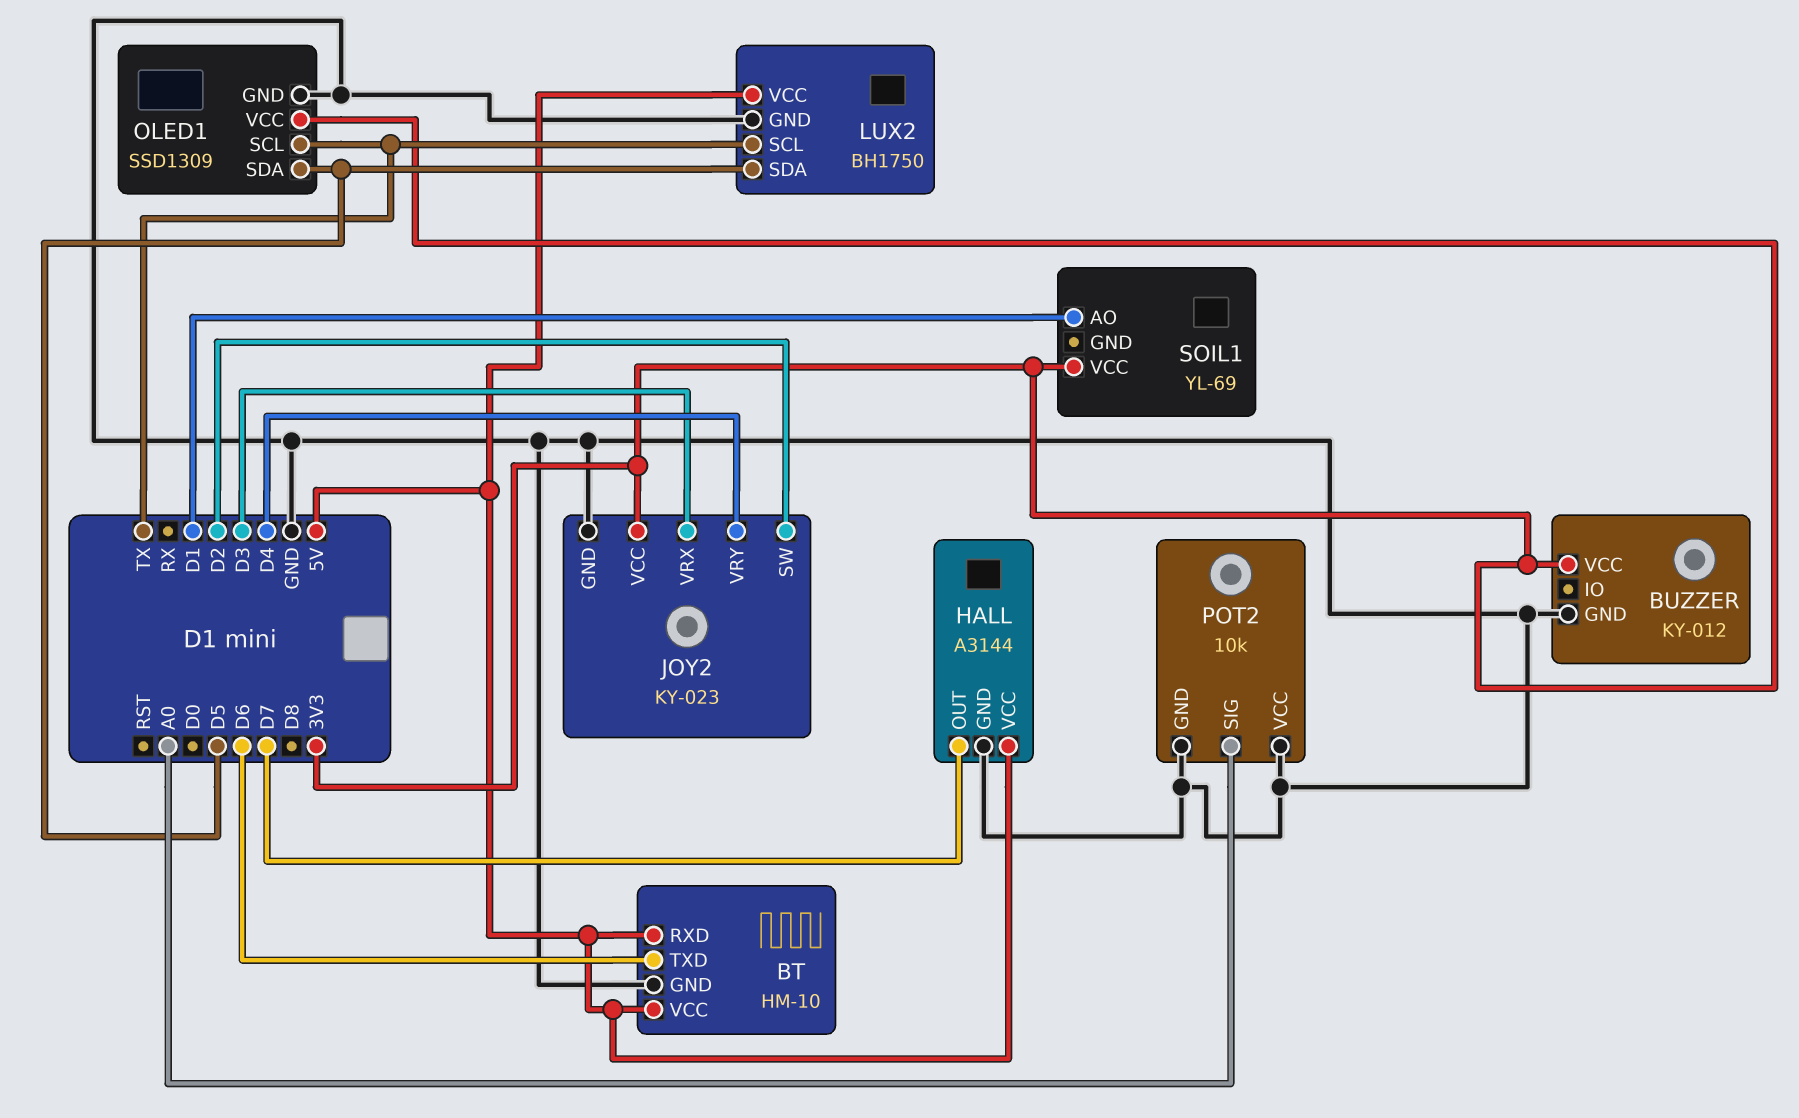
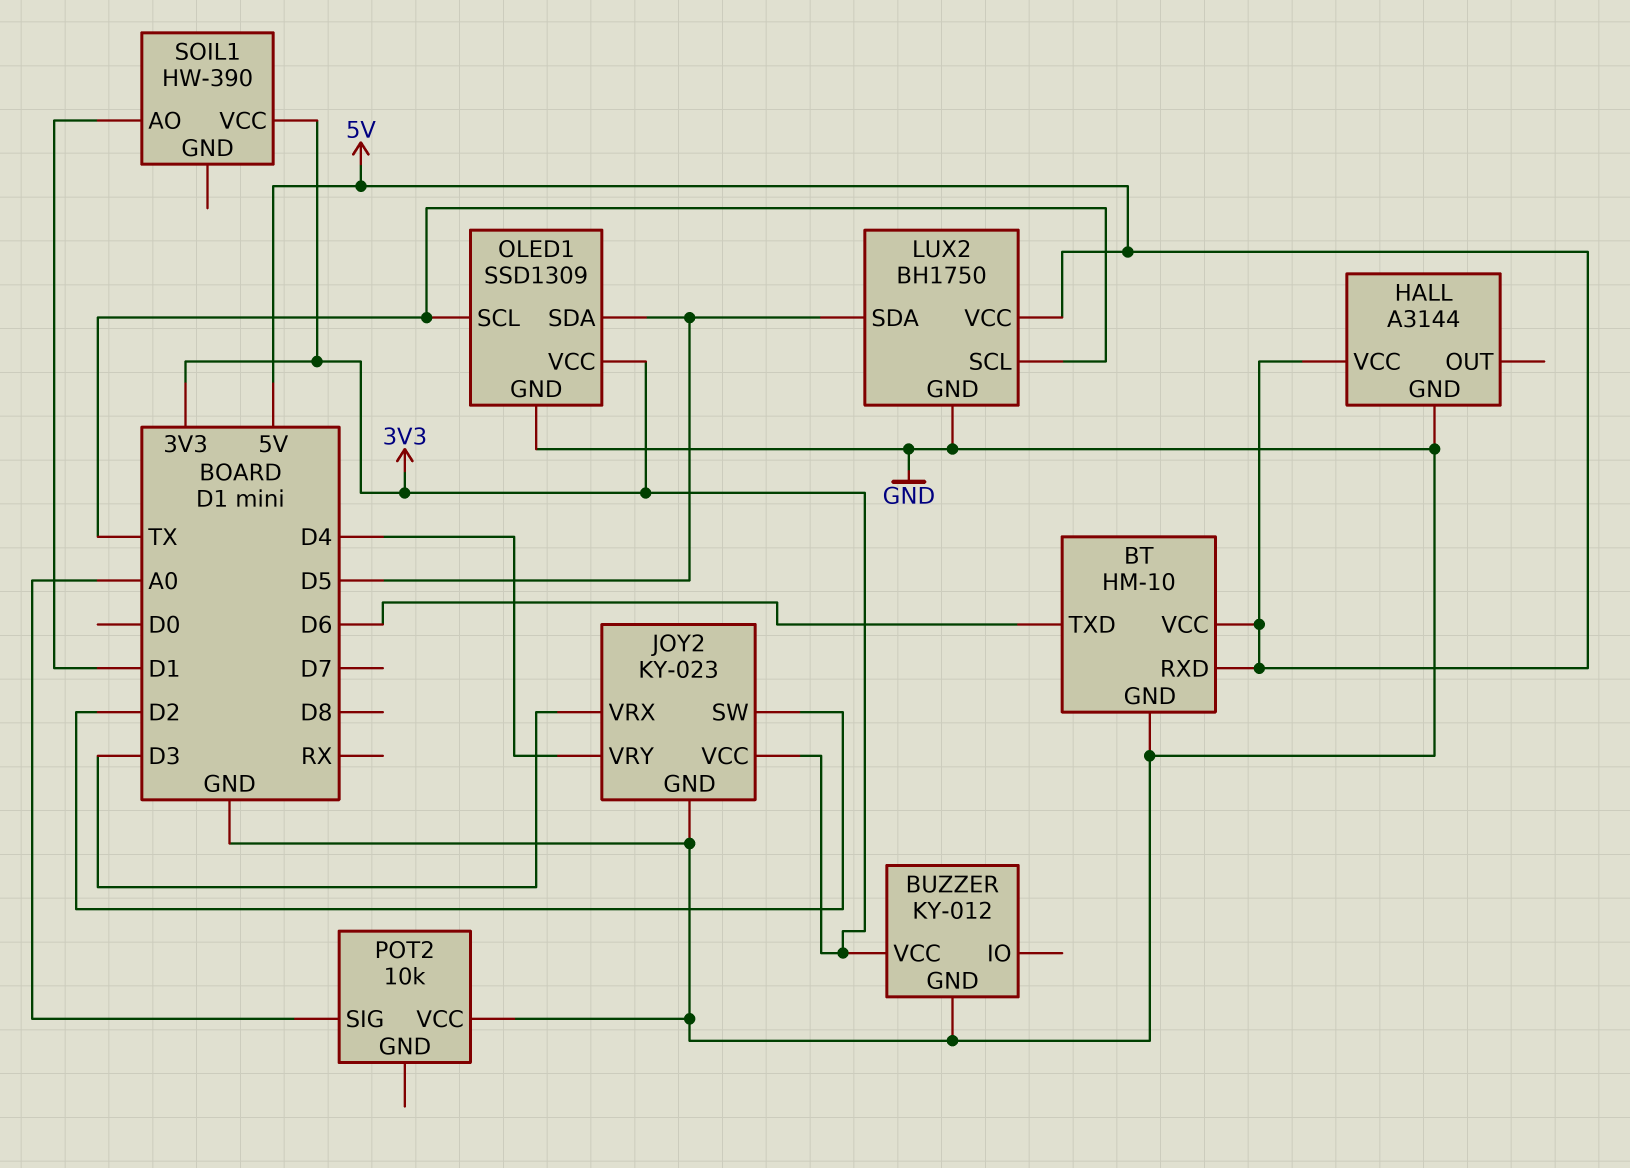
HALL pin OUT: D7 -> none
POT2 pin GND: GND -> none
SOIL1: YL-69 -> HW-390

